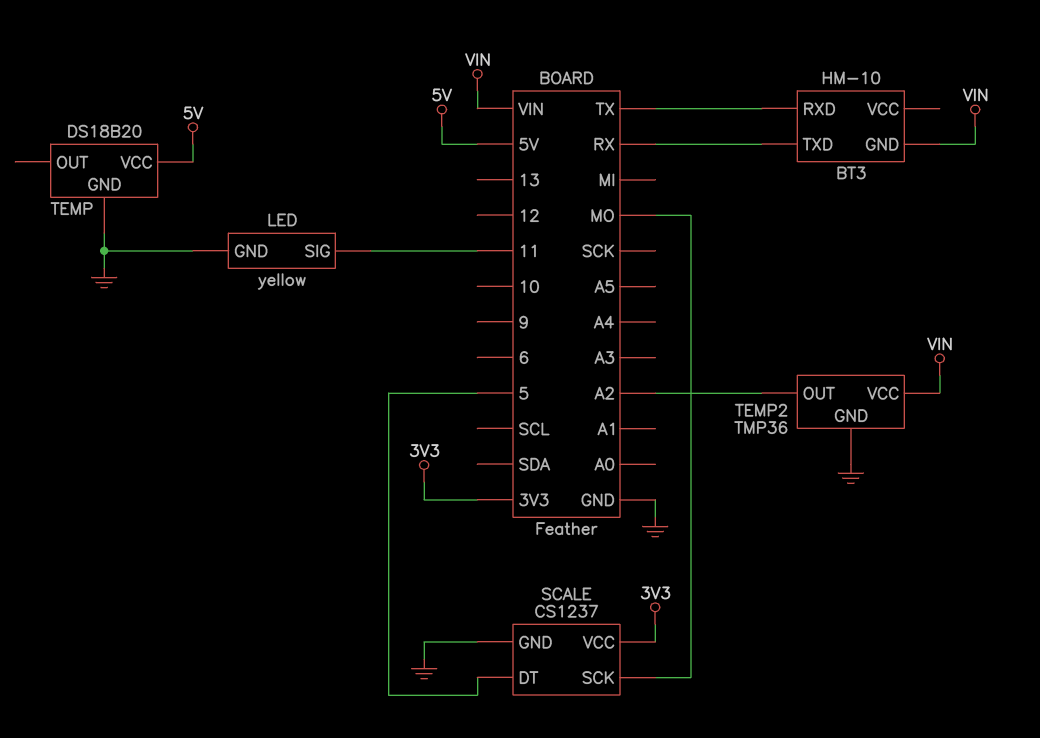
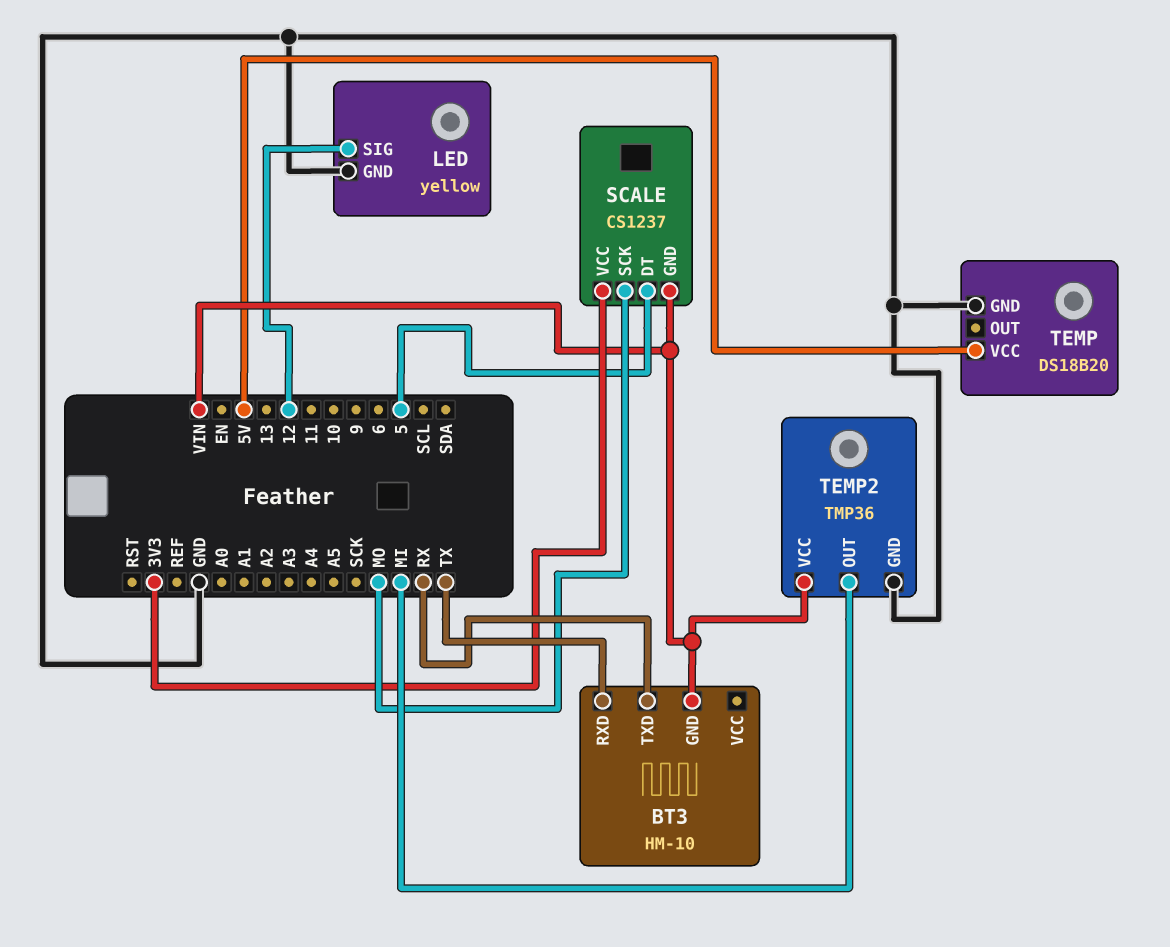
LED pin SIG: 11 -> 12
SCALE pin GND: GND -> VIN
TEMP2 pin OUT: A2 -> MI

